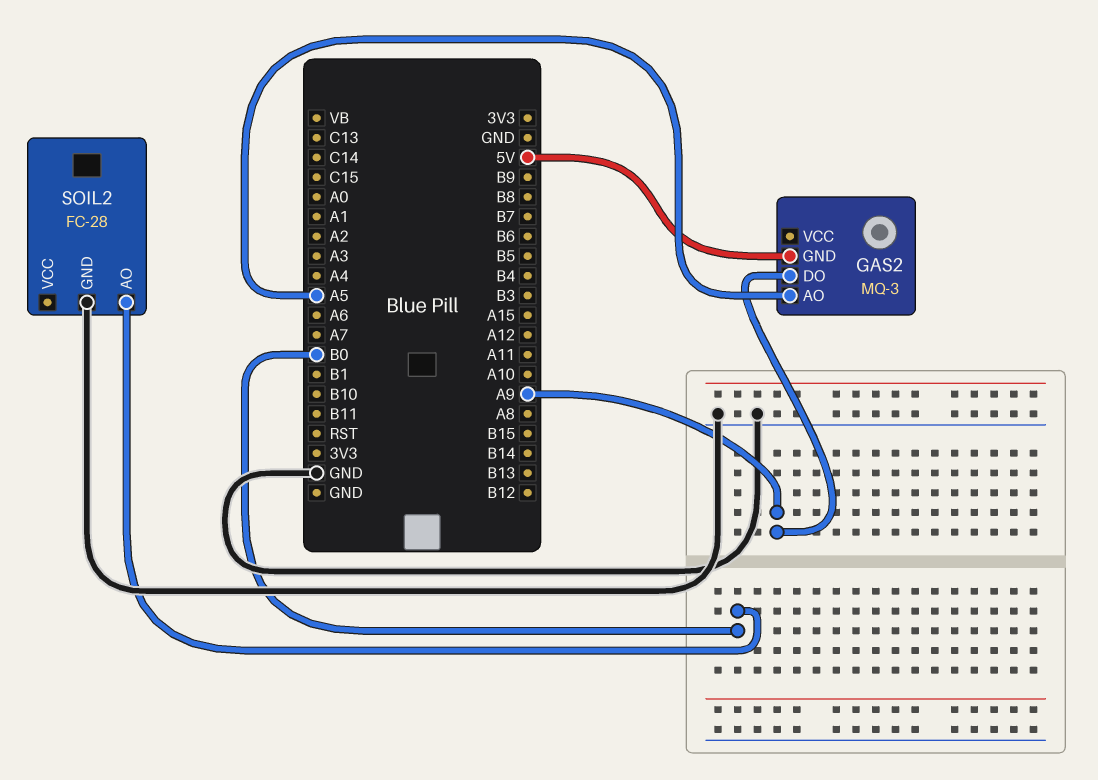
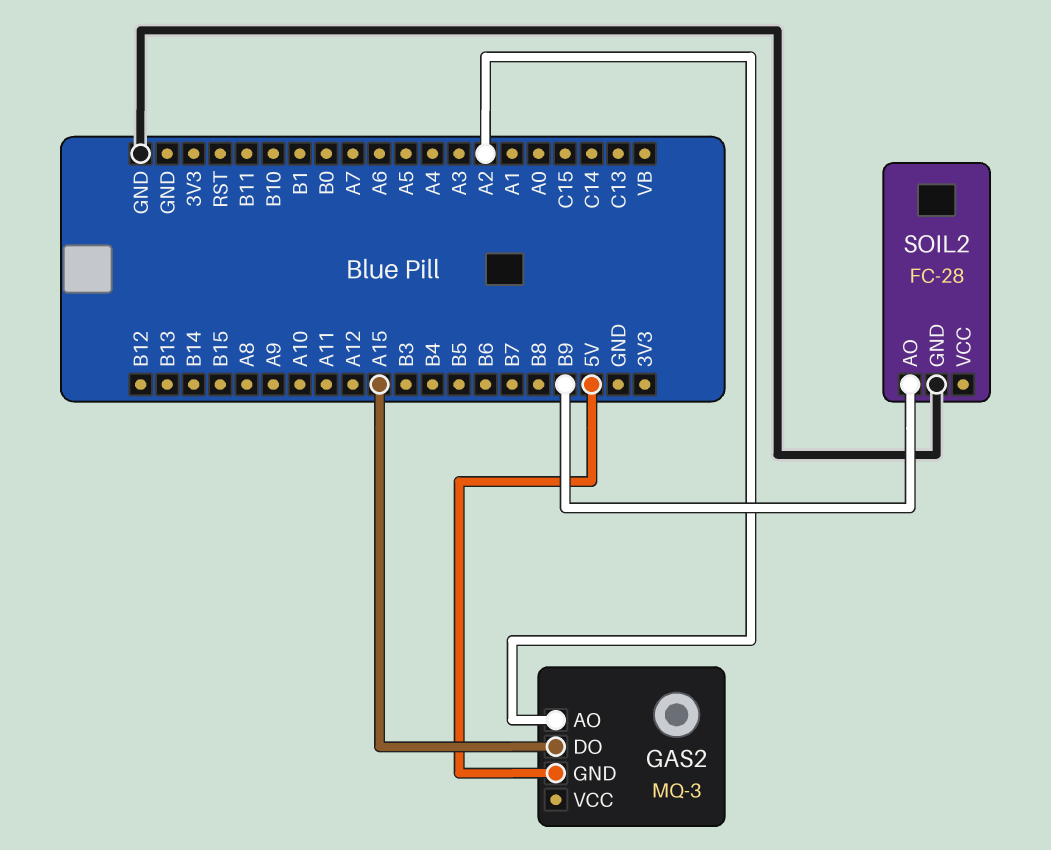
GAS2 pin AO: A5 -> A2
GAS2 pin DO: A9 -> A15
SOIL2 pin AO: B0 -> B9

